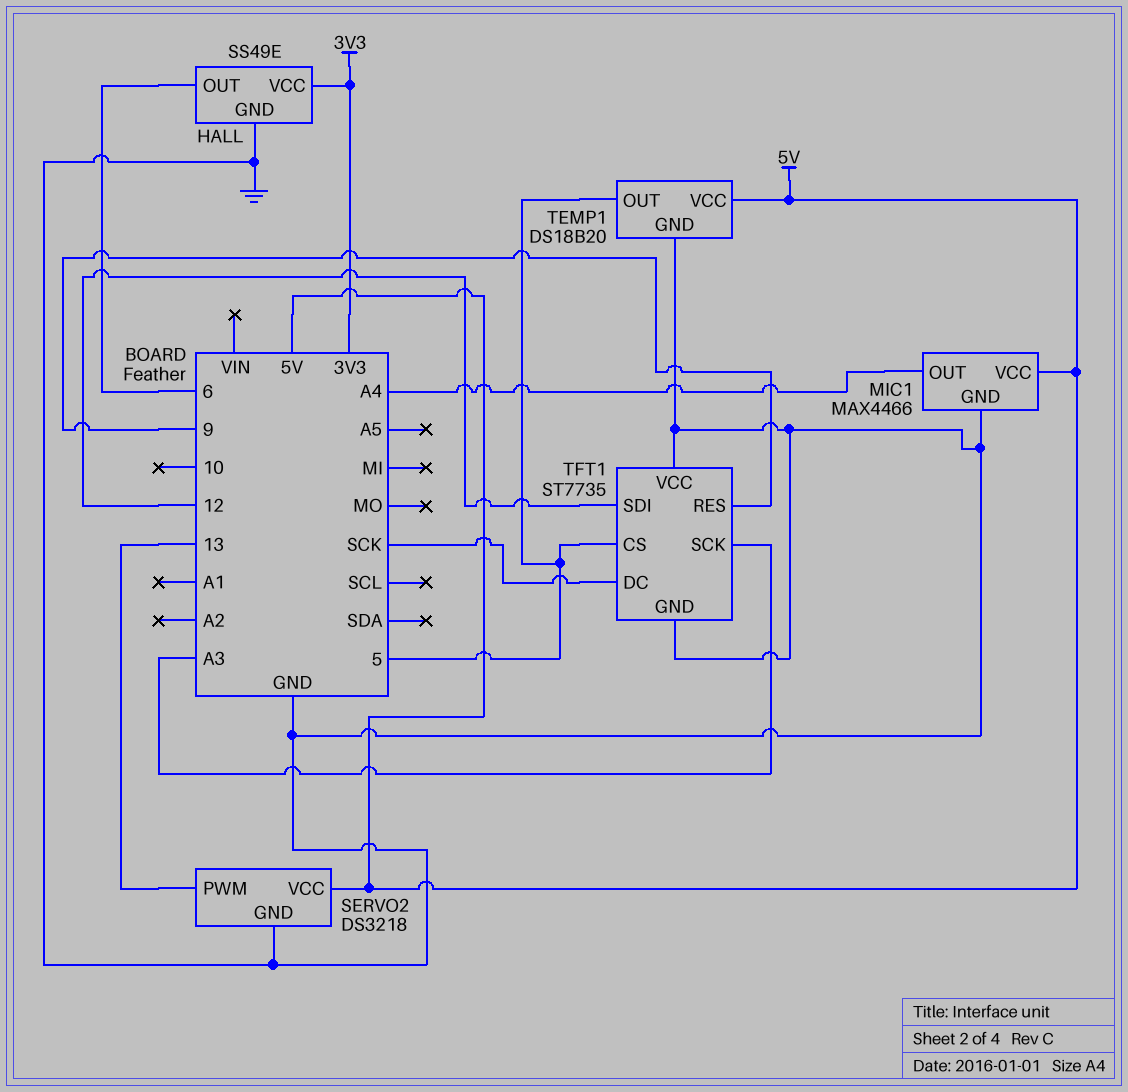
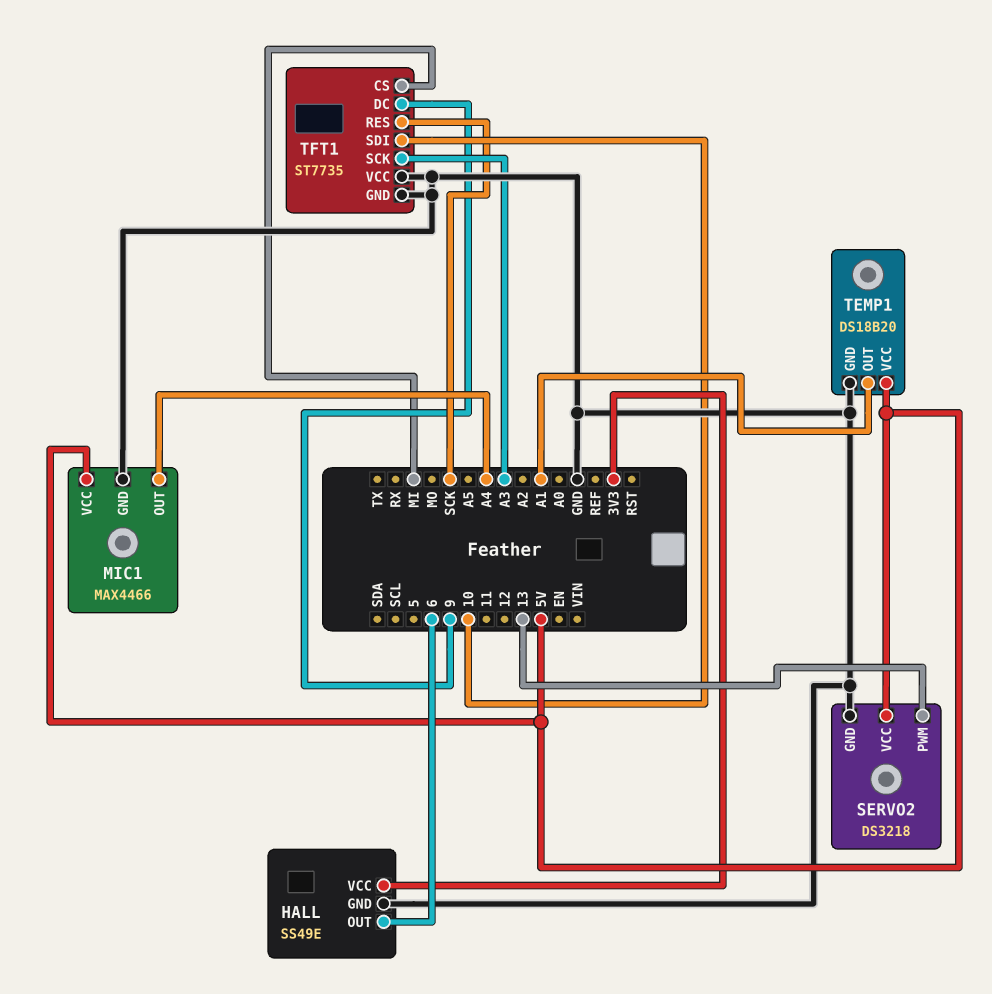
TEMP1 pin OUT: 5 -> A1
TFT1 pin CS: 5 -> MI
TFT1 pin DC: SCK -> 9
TFT1 pin RES: 9 -> SCK
TFT1 pin SDI: 12 -> 10

